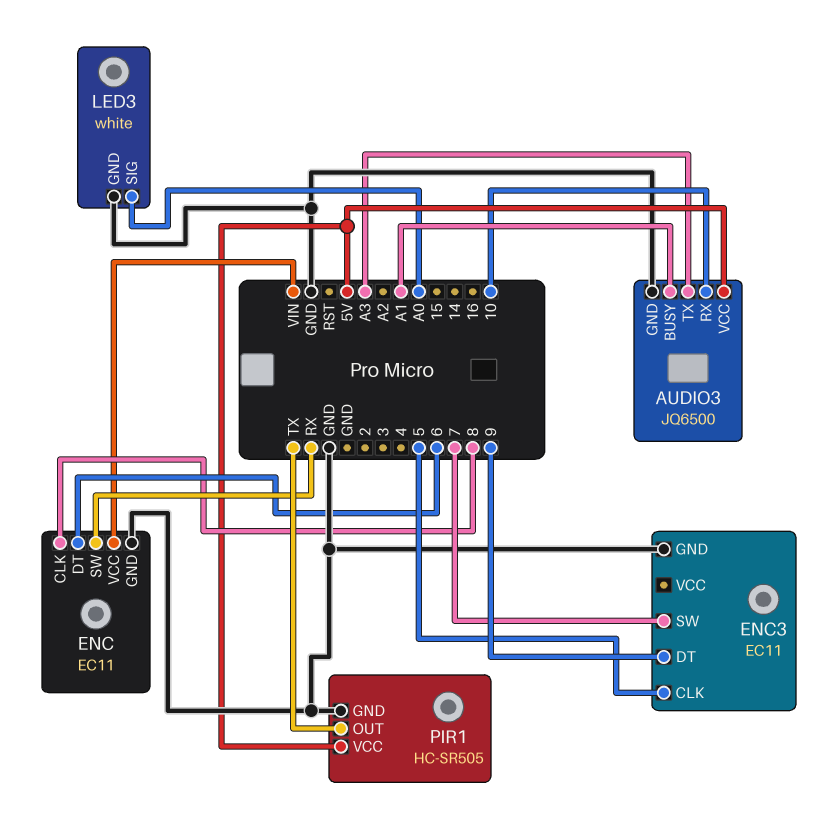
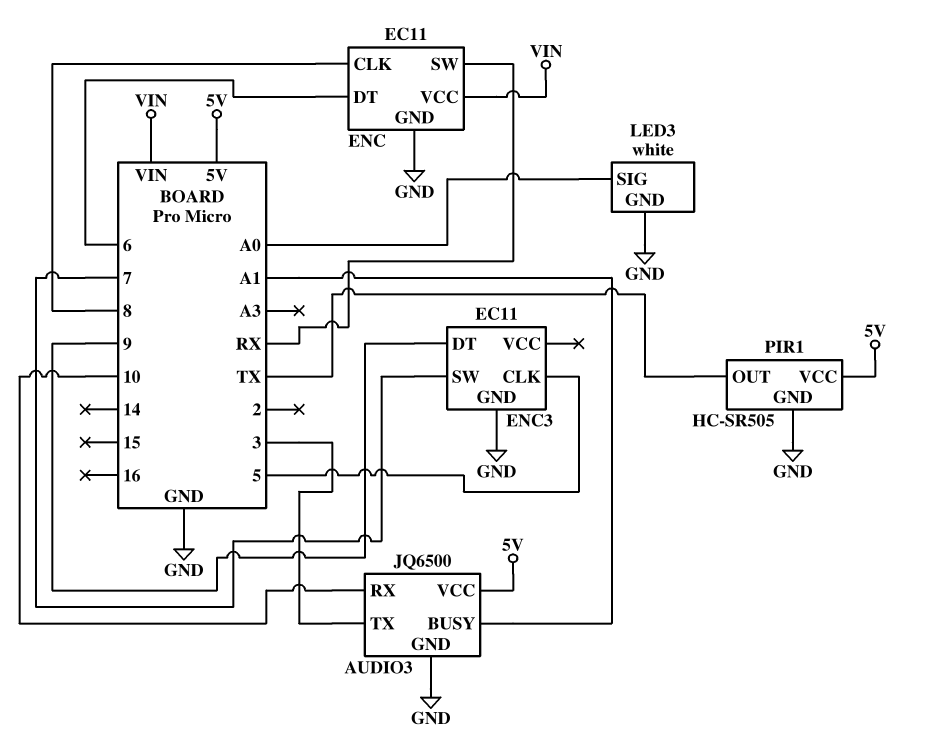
AUDIO3 pin TX: A3 -> 3

